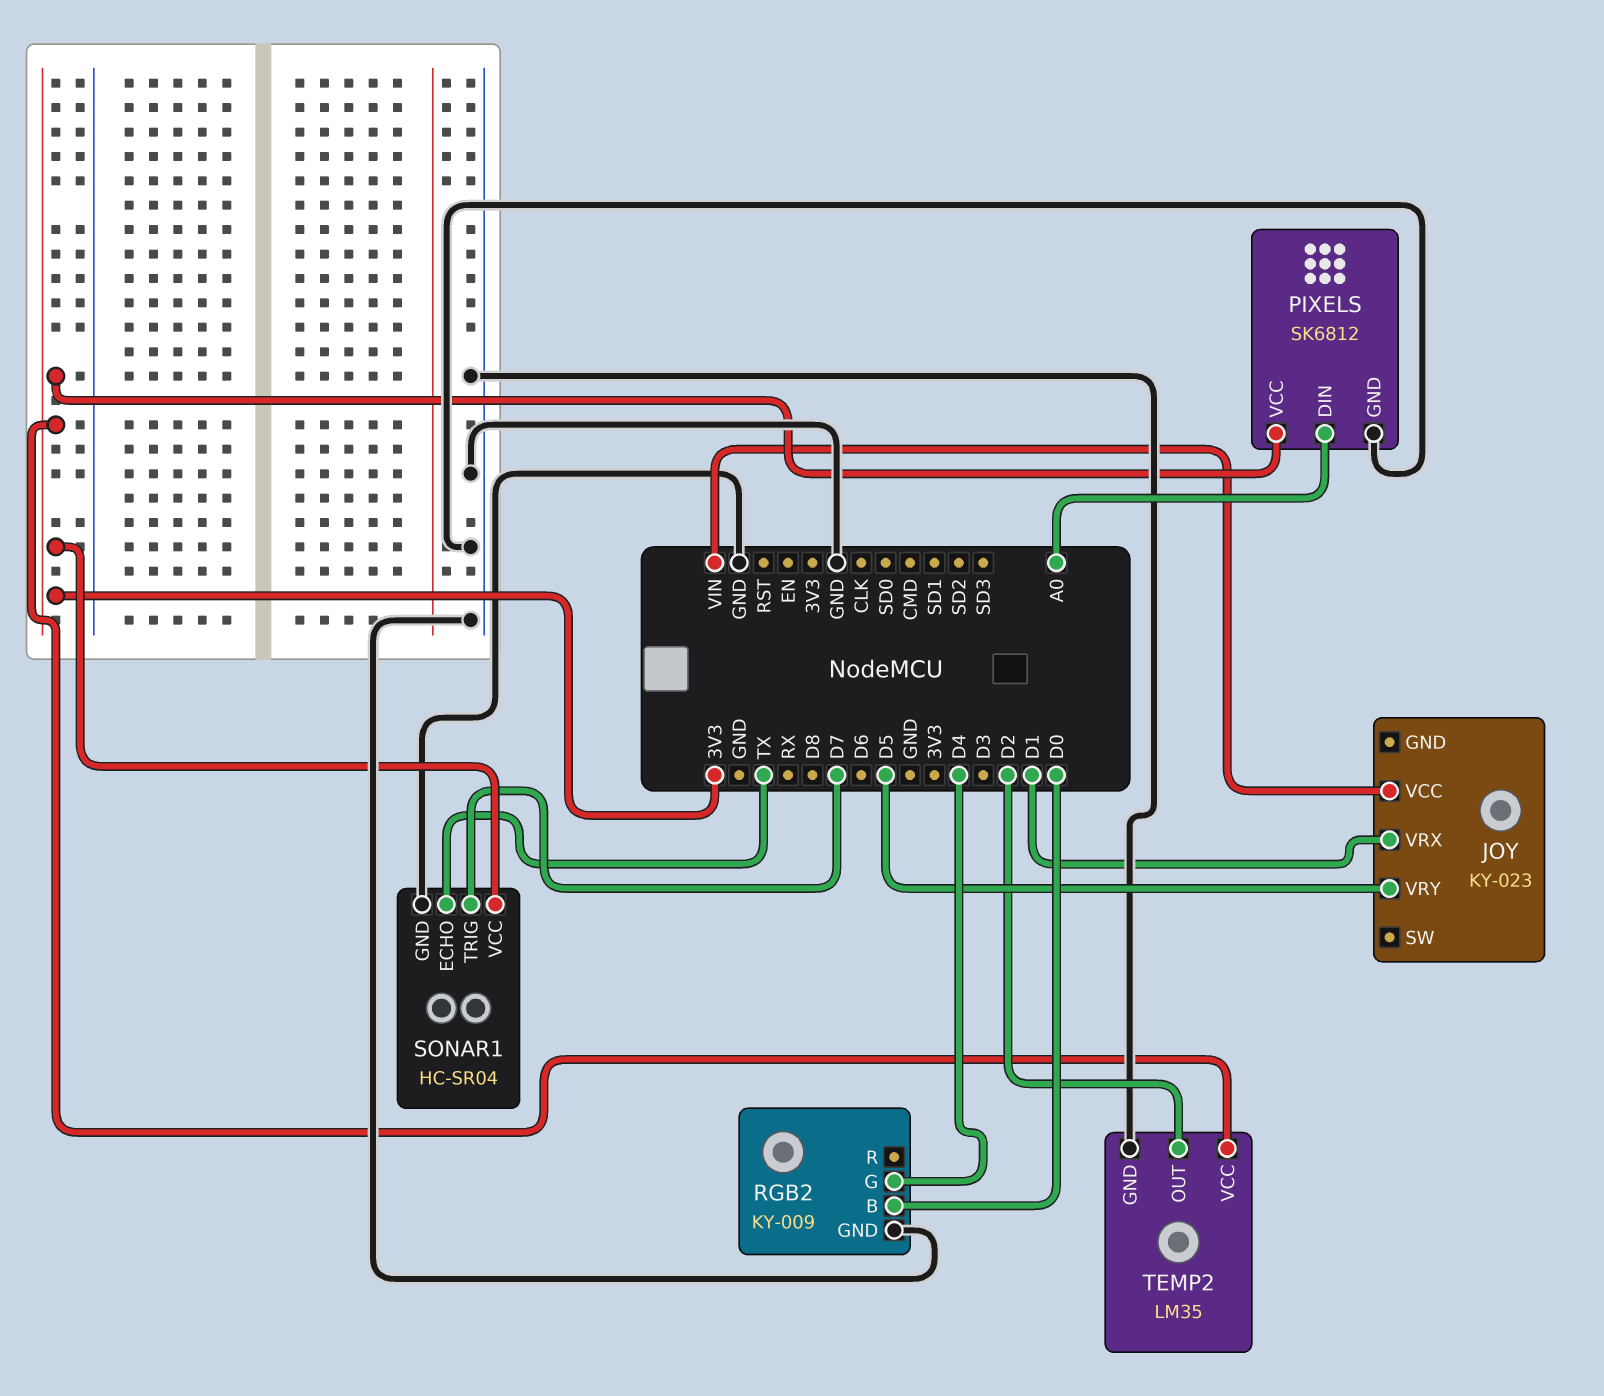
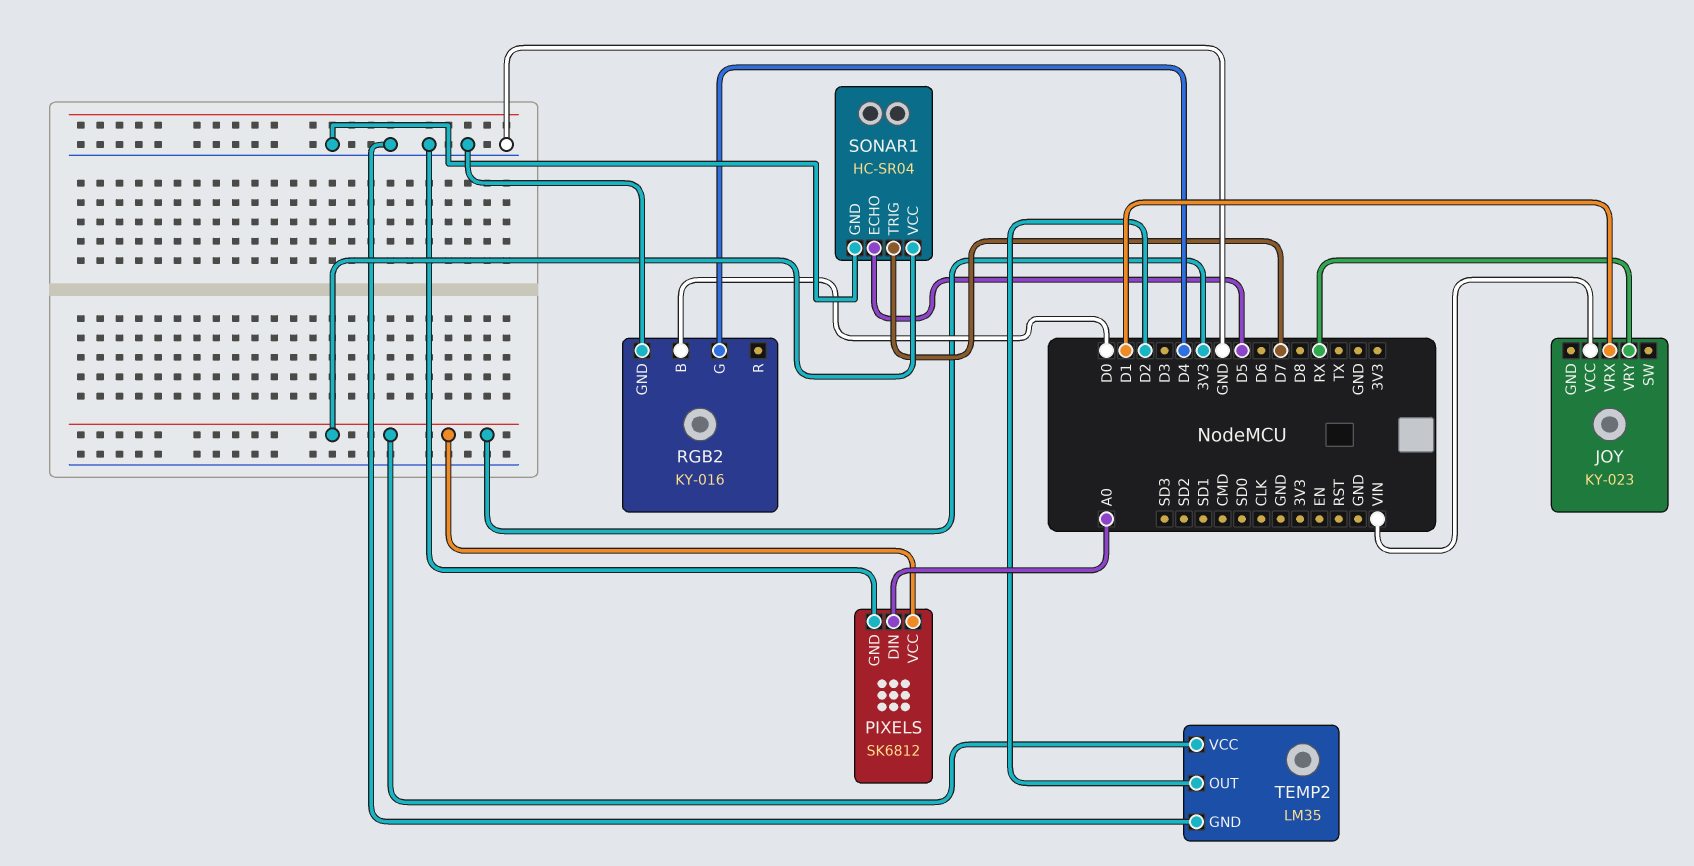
JOY pin VRY: D5 -> RX
RGB2: KY-009 -> KY-016
SONAR1 pin ECHO: TX -> D5

